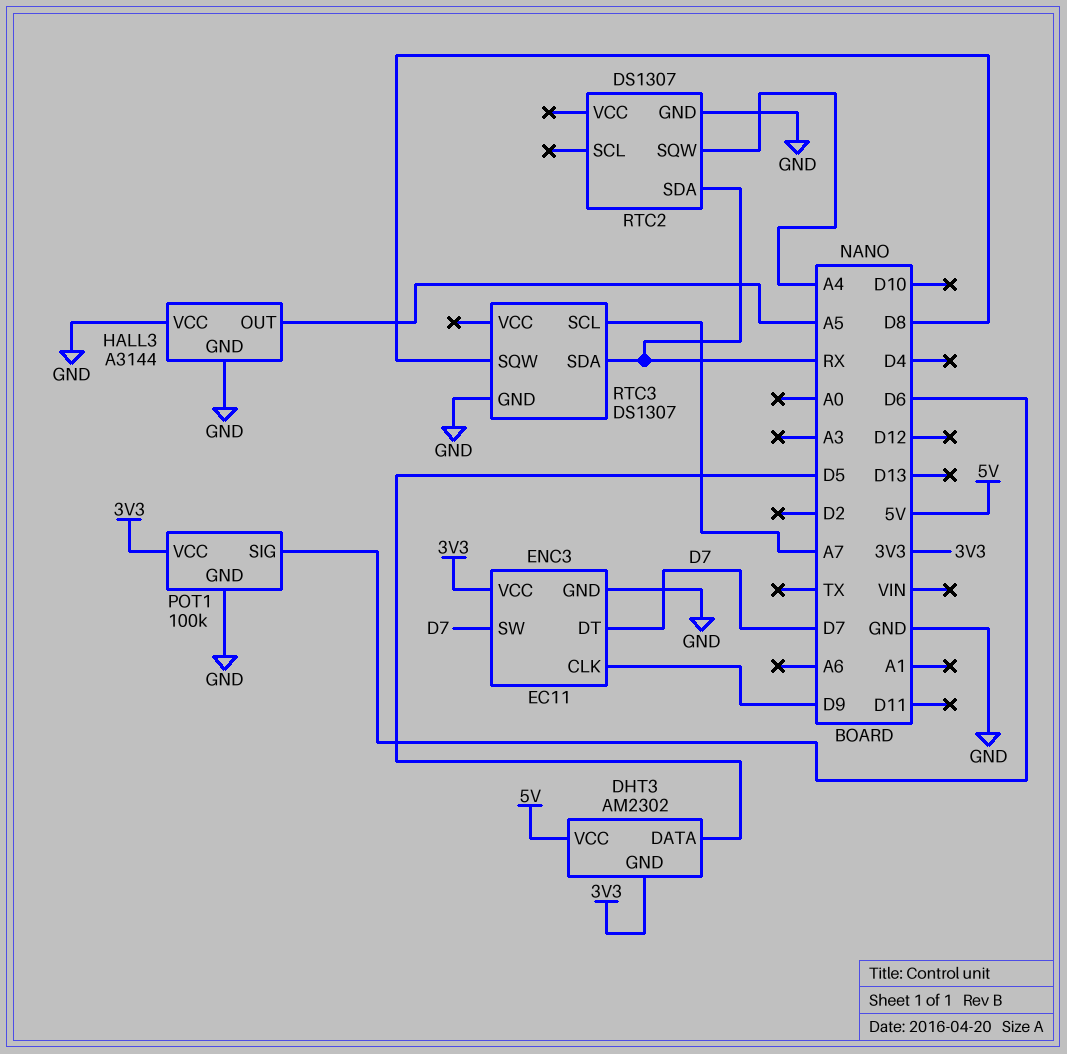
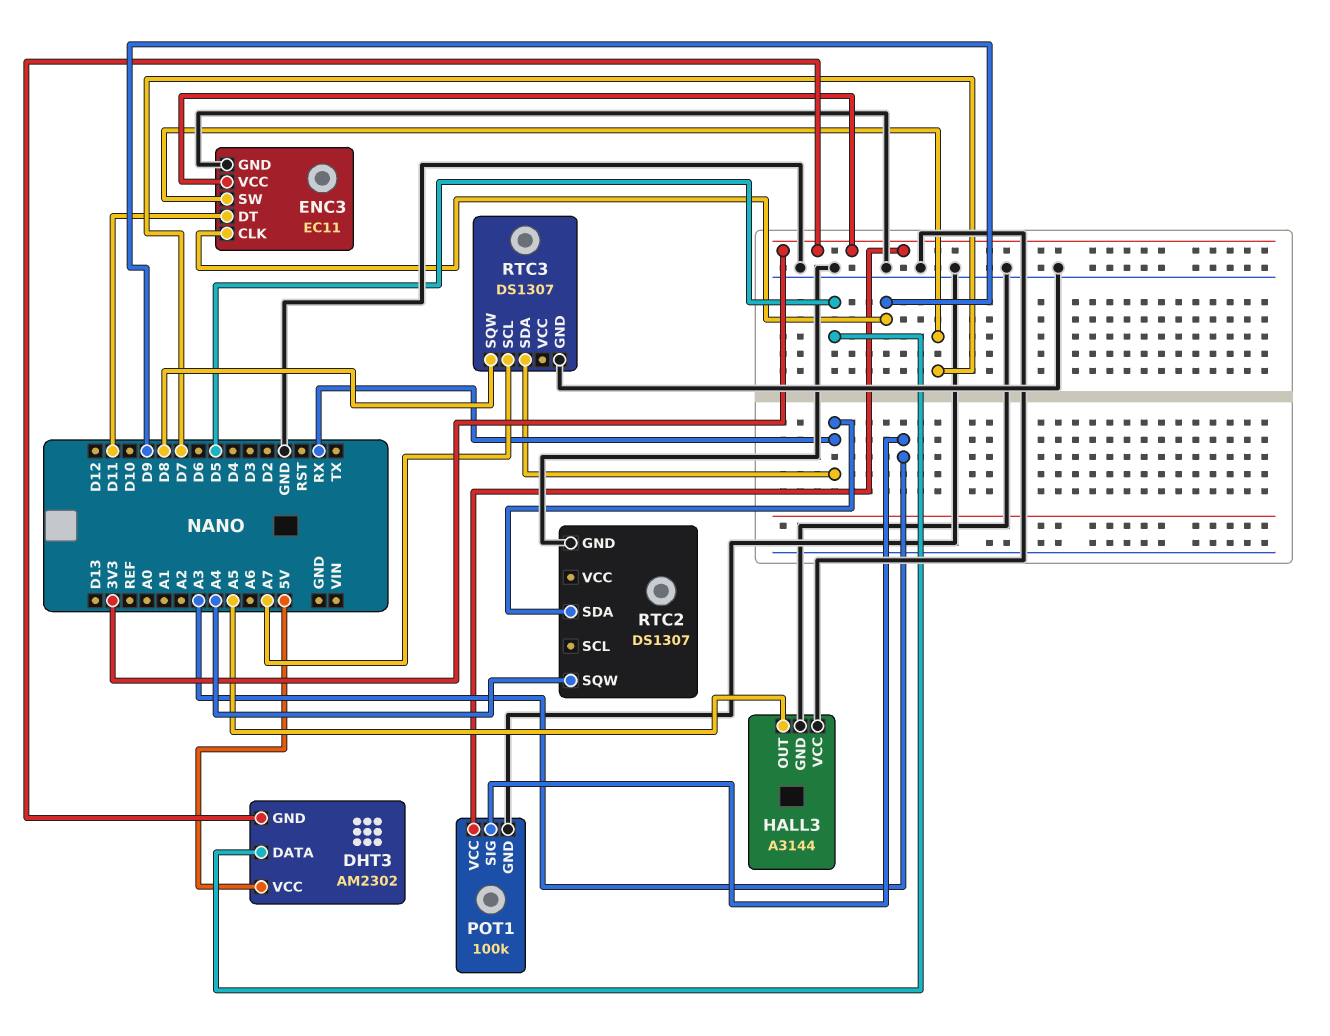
ENC3 pin DT: D7 -> D11
POT1 pin SIG: D6 -> A3

